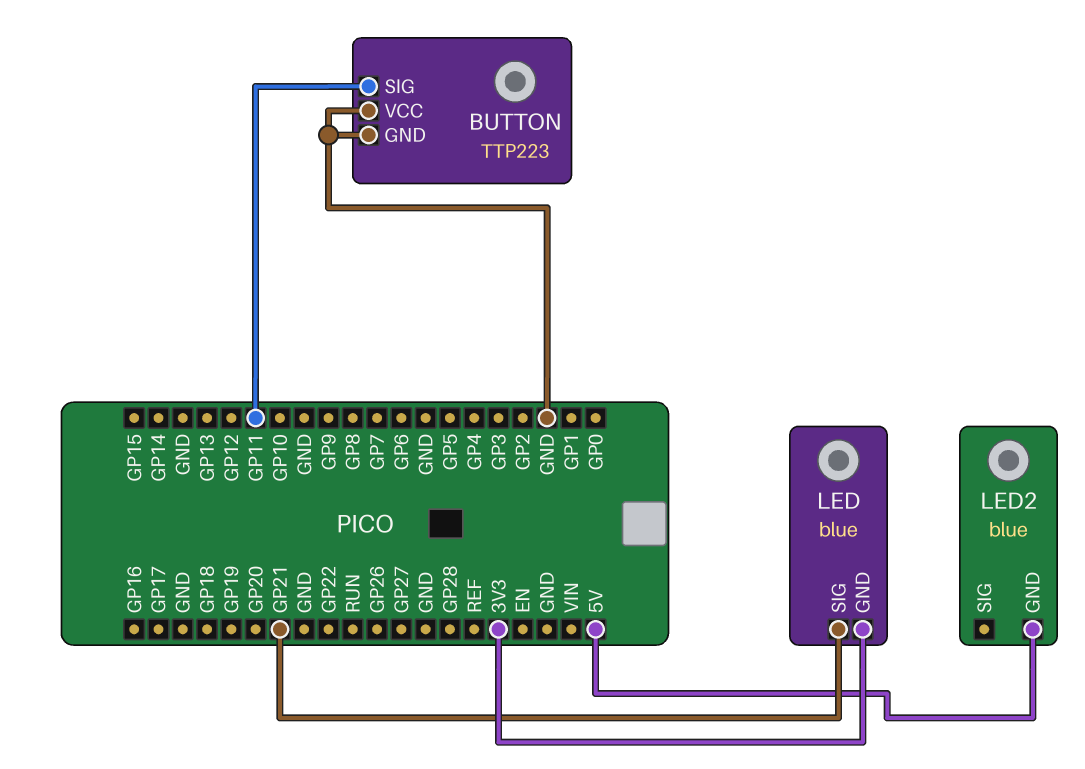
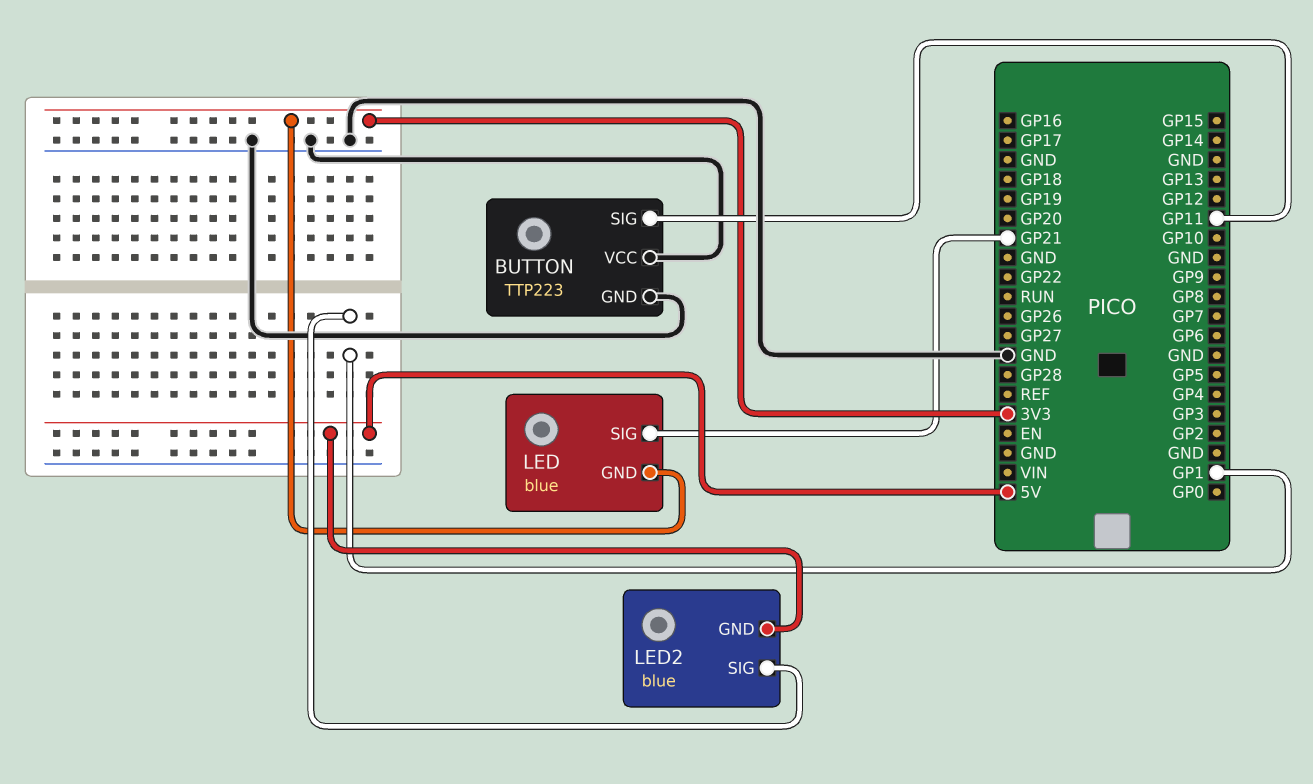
LED2 pin SIG: none -> GP1

